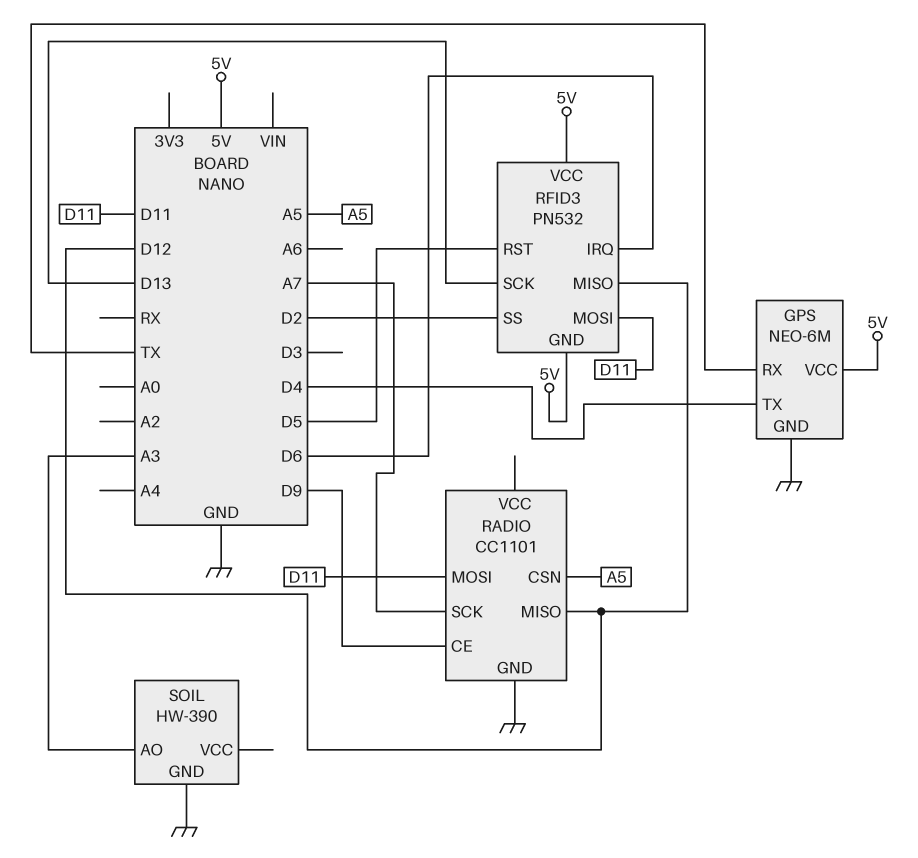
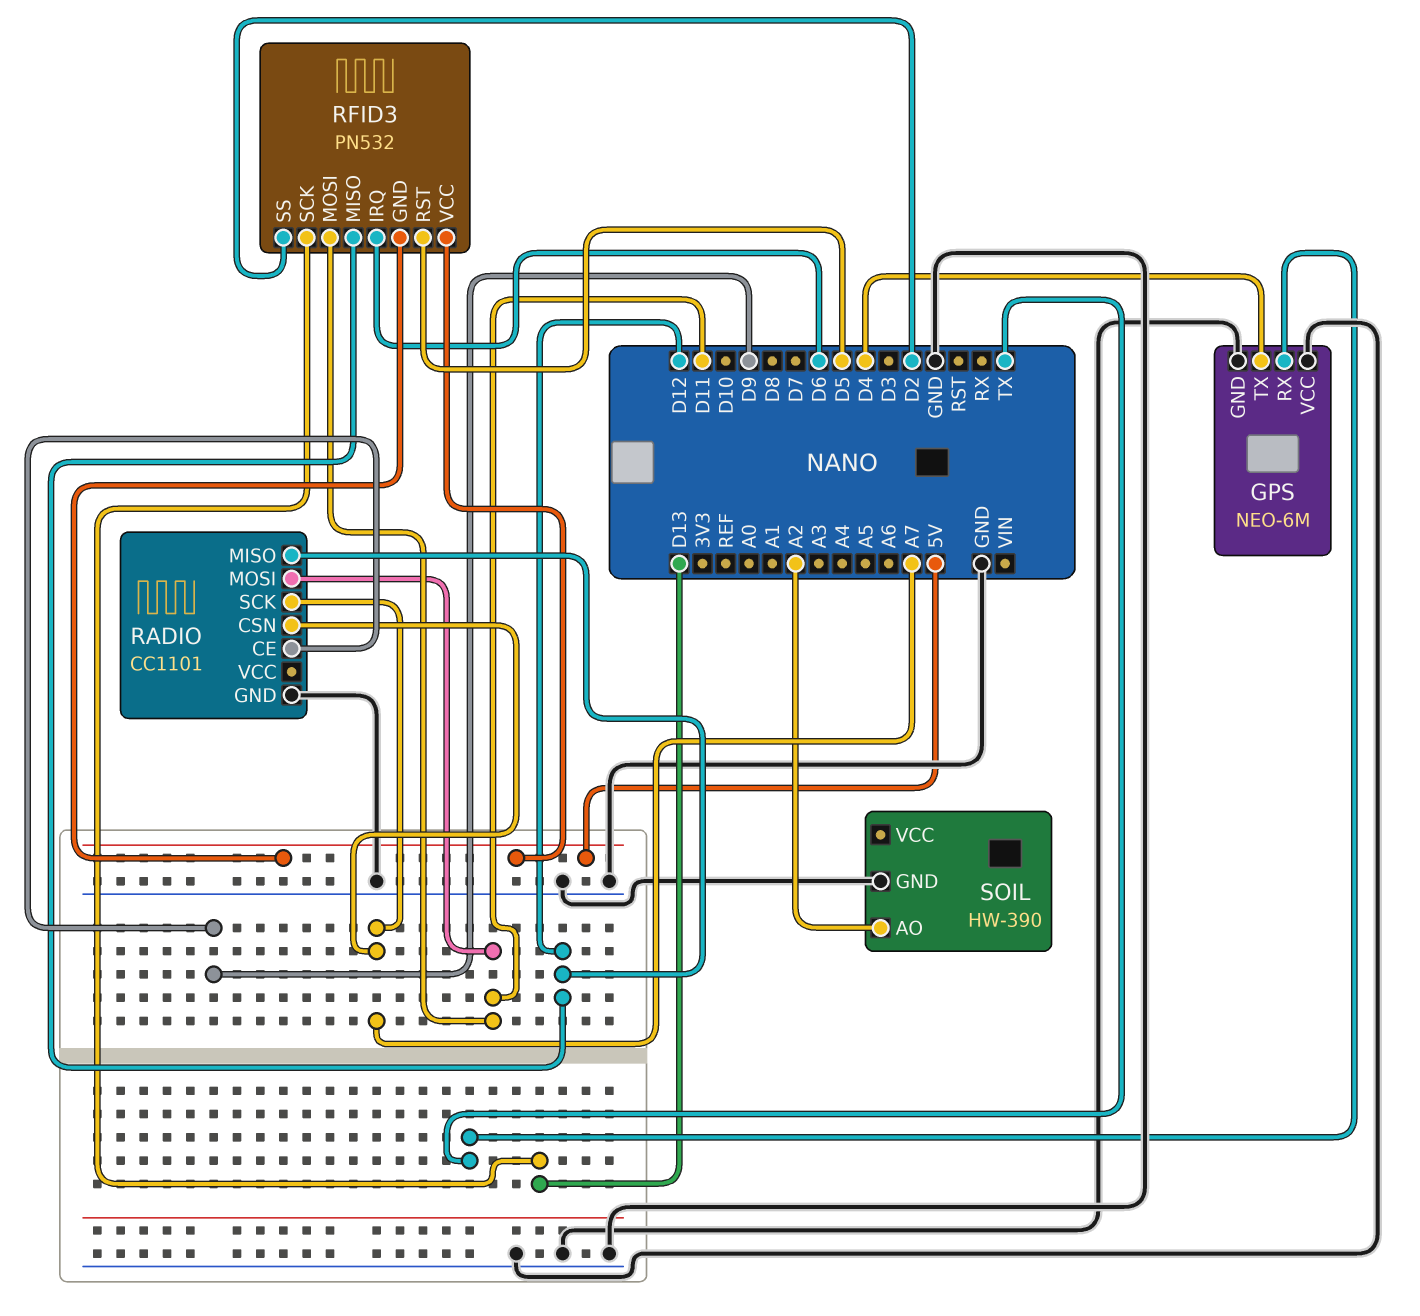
GPS pin VCC: 5V -> GND
RADIO pin CSN: A5 -> A7
SOIL pin AO: A3 -> A2

